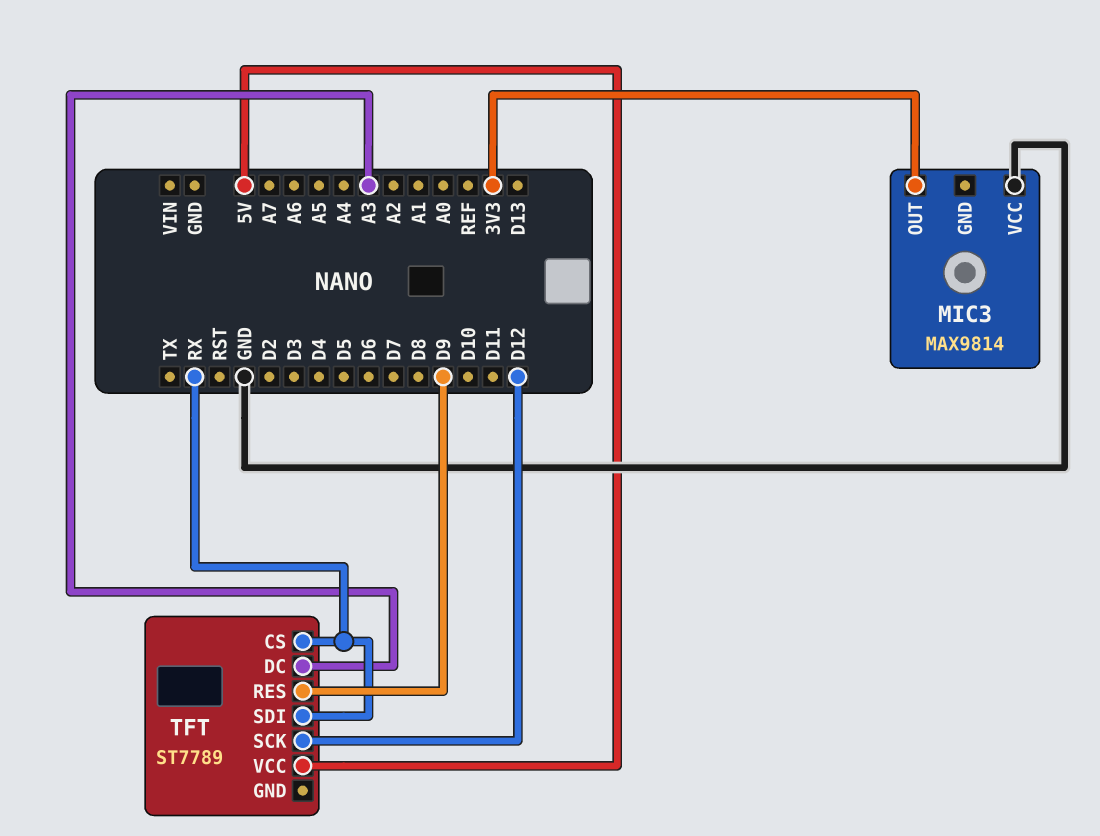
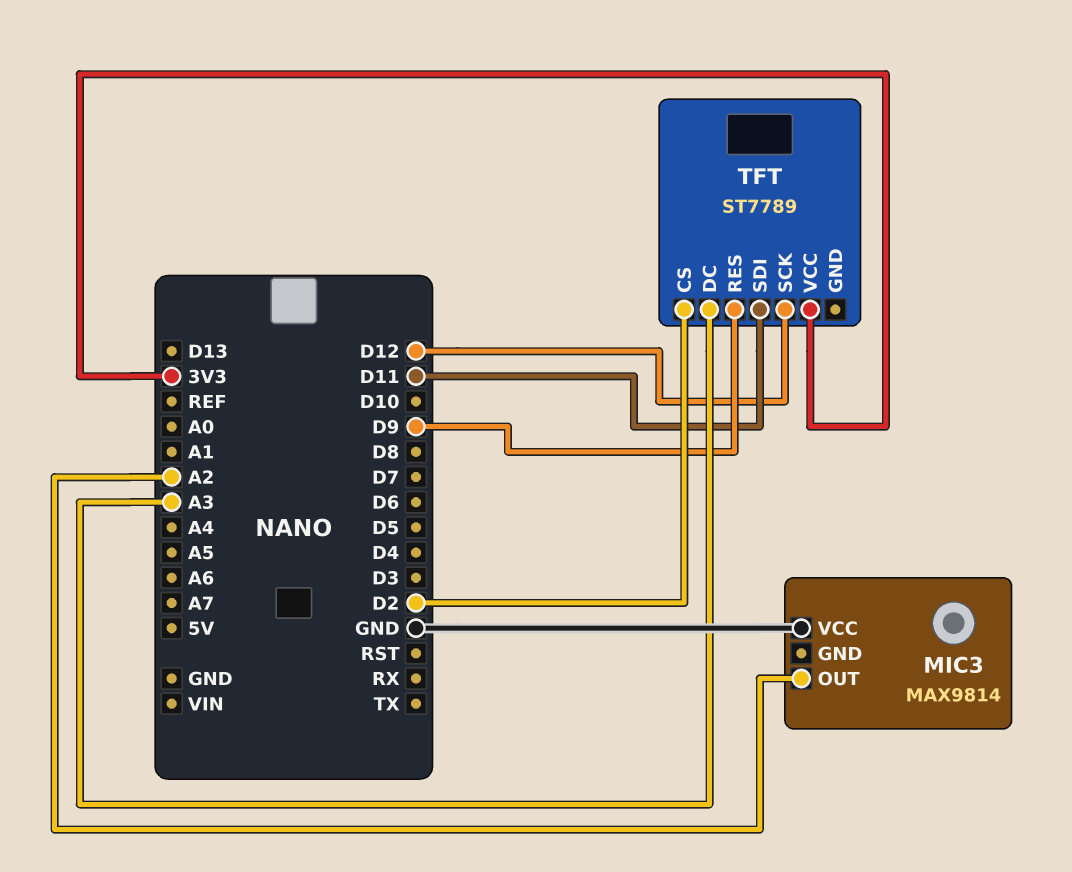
MIC3 pin OUT: 3V3 -> A2
TFT pin CS: RX -> D2
TFT pin SDI: RX -> D11
TFT pin VCC: 5V -> 3V3

